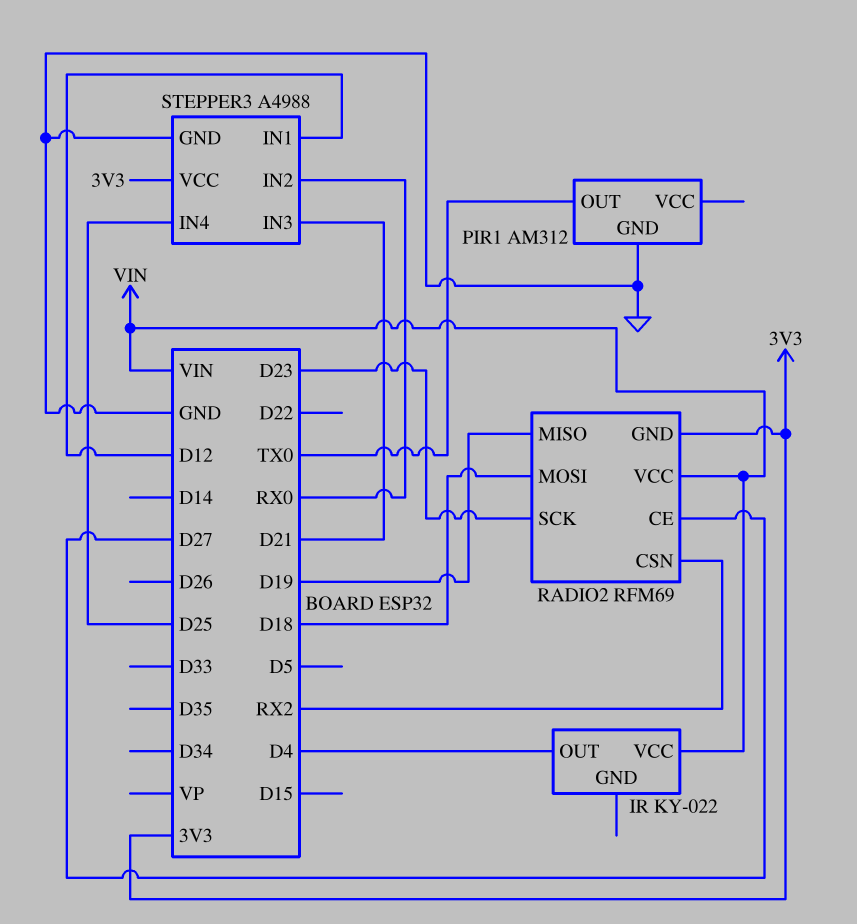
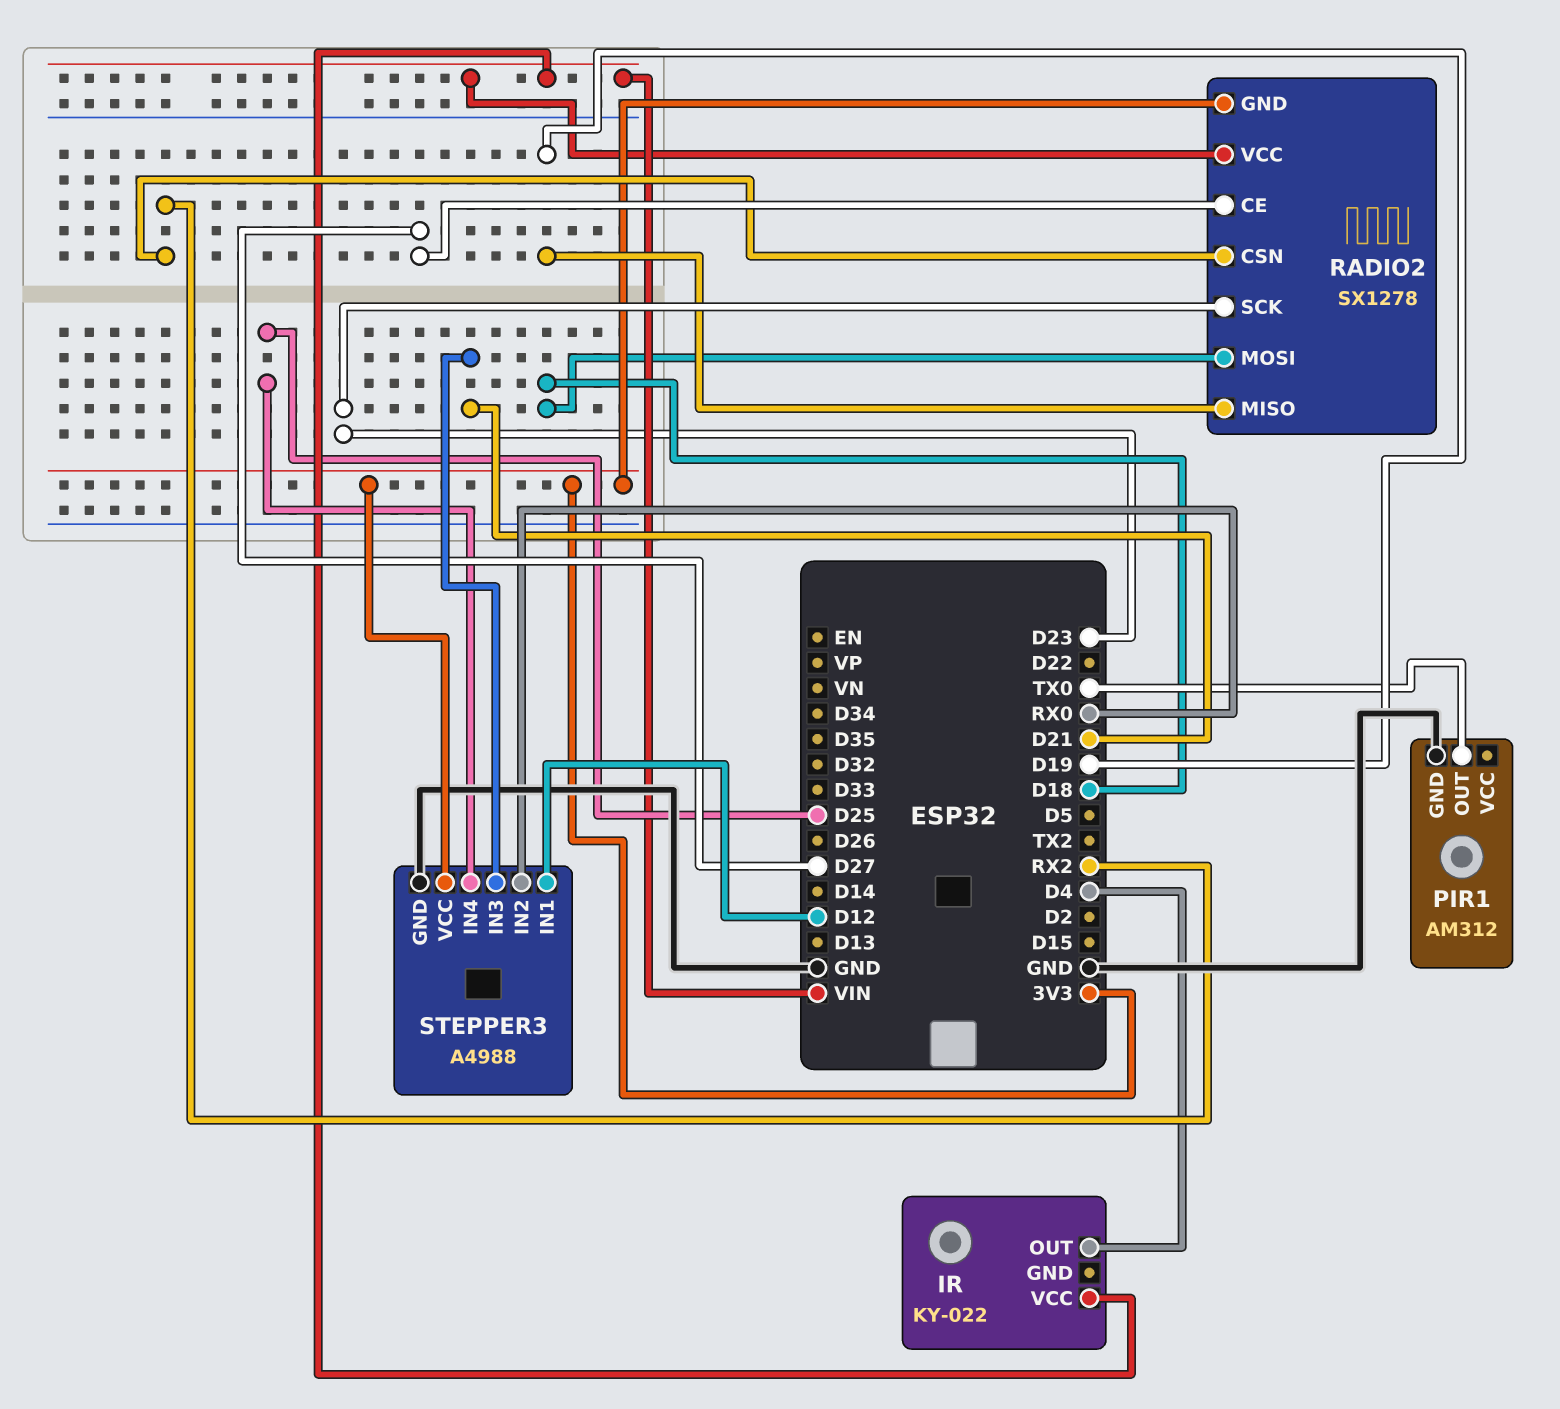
RADIO2: RFM69 -> SX1278

